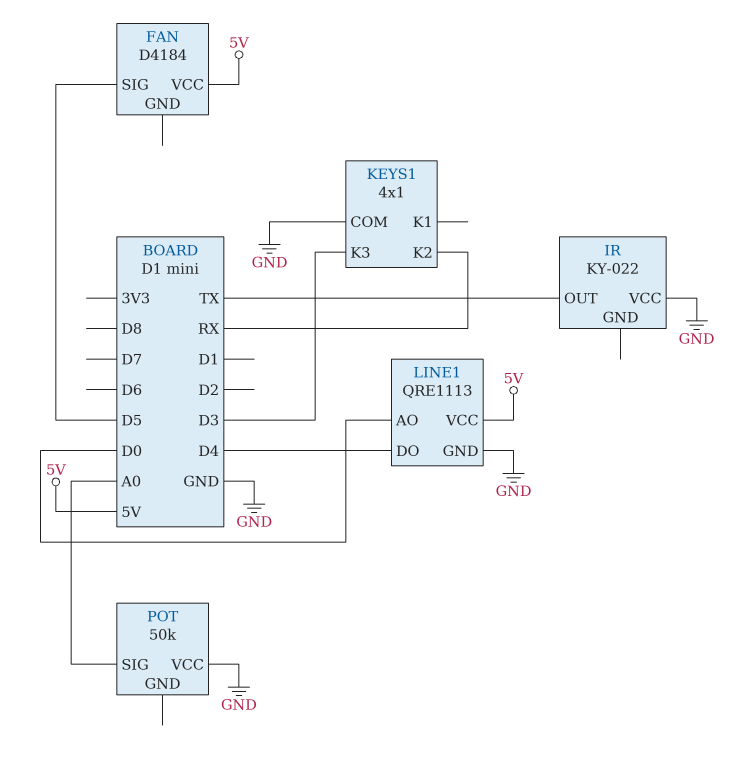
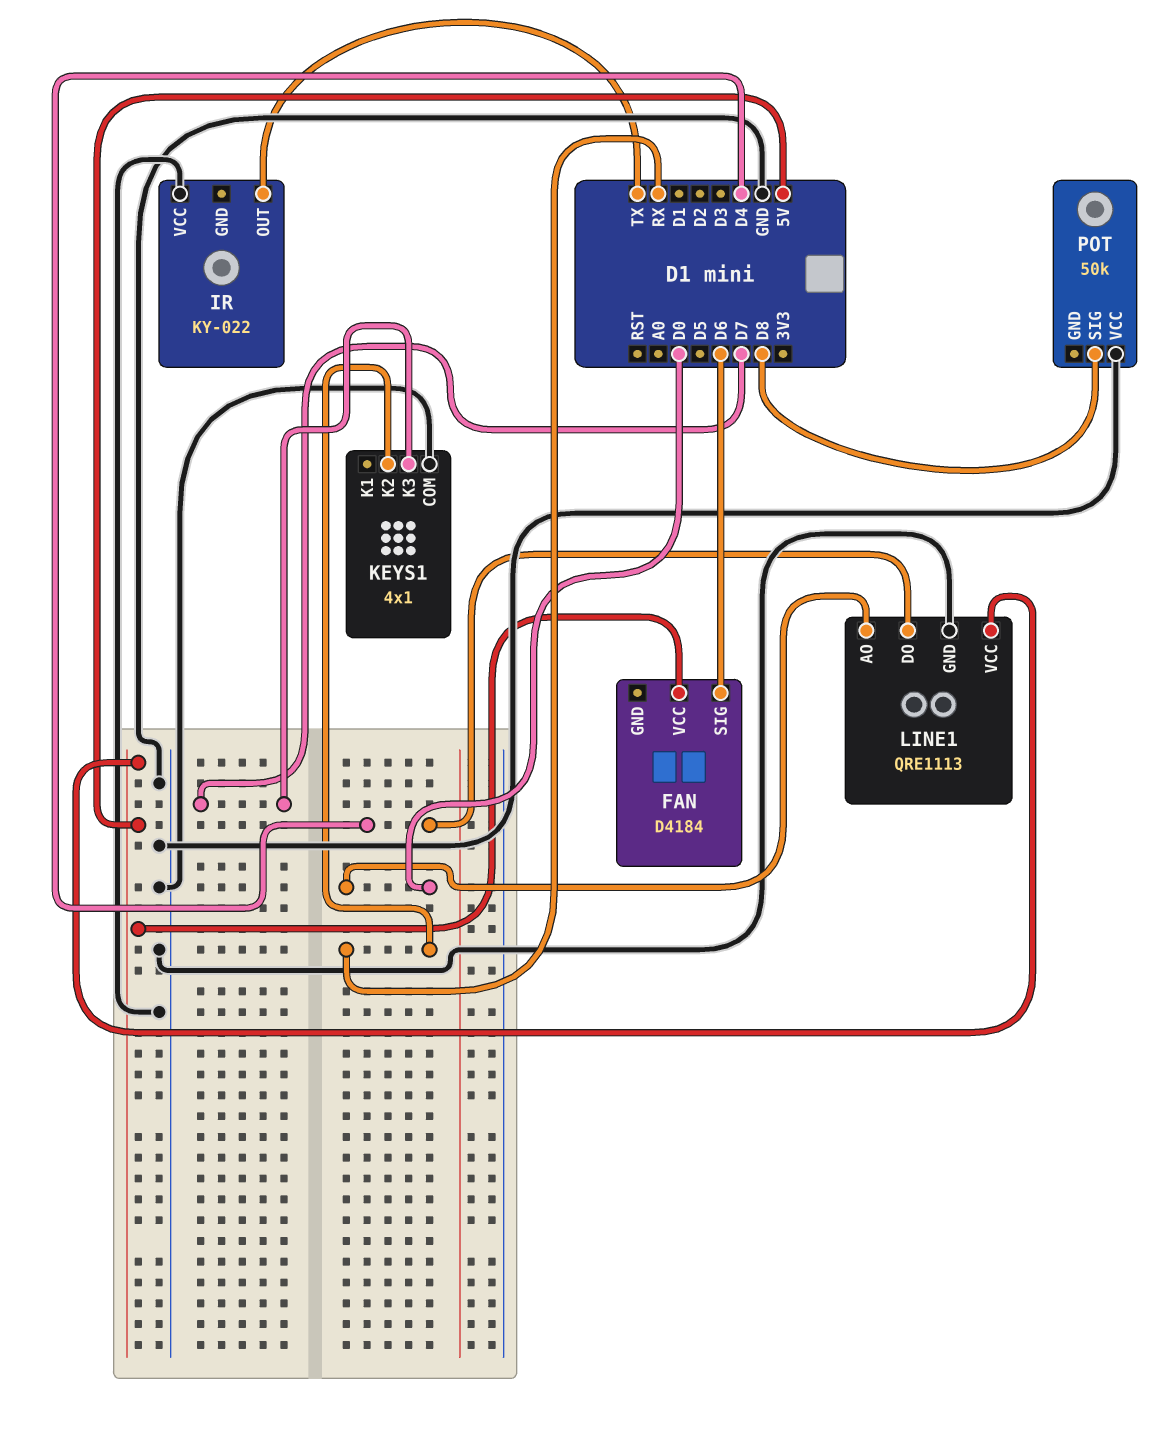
FAN pin SIG: D5 -> D6
KEYS1 pin K3: D3 -> D7
POT pin SIG: A0 -> D8

